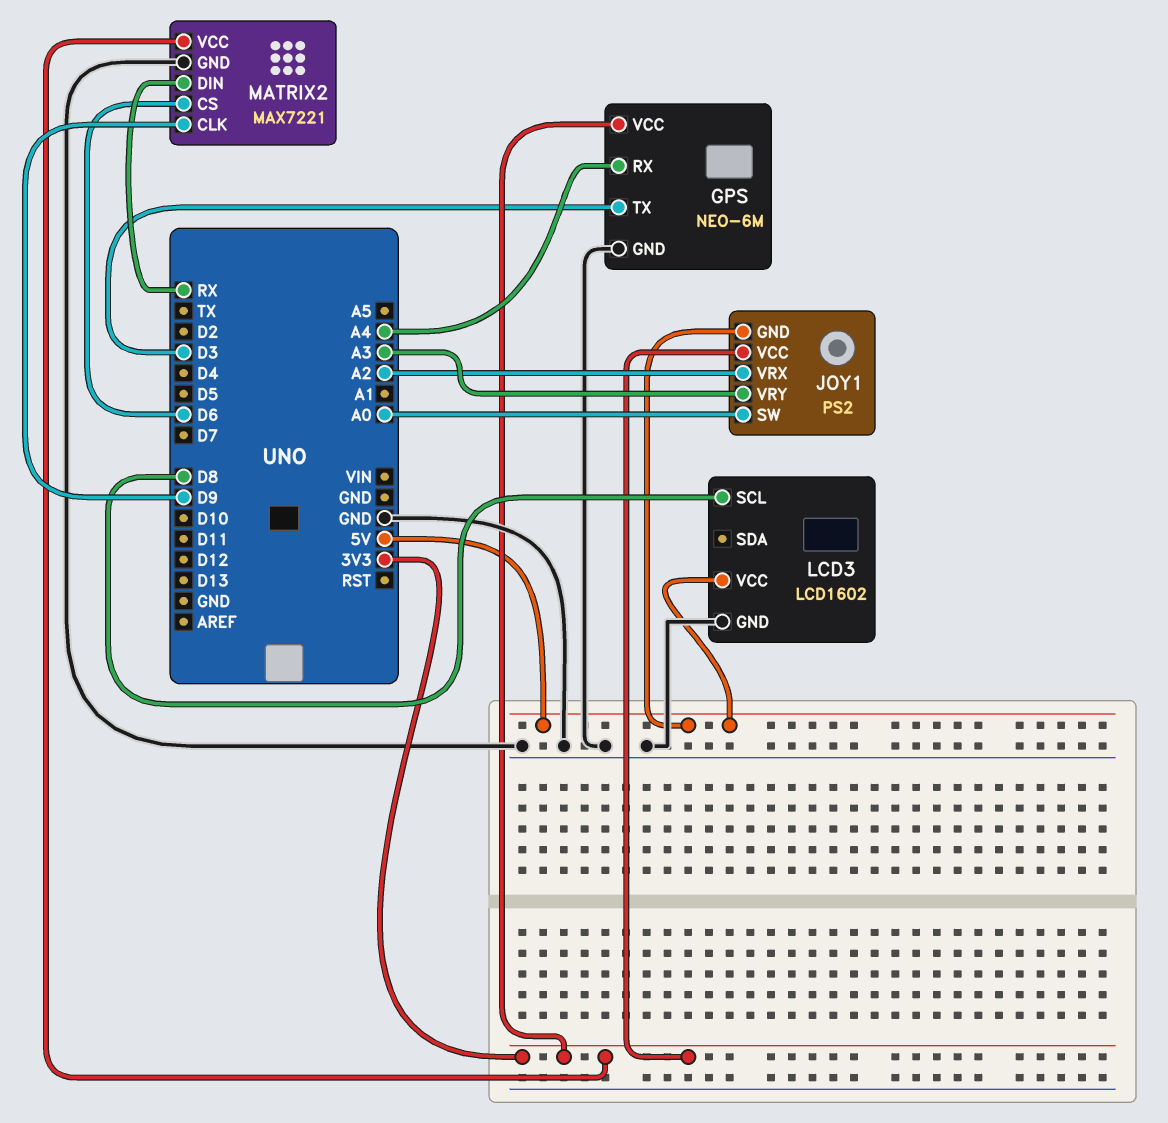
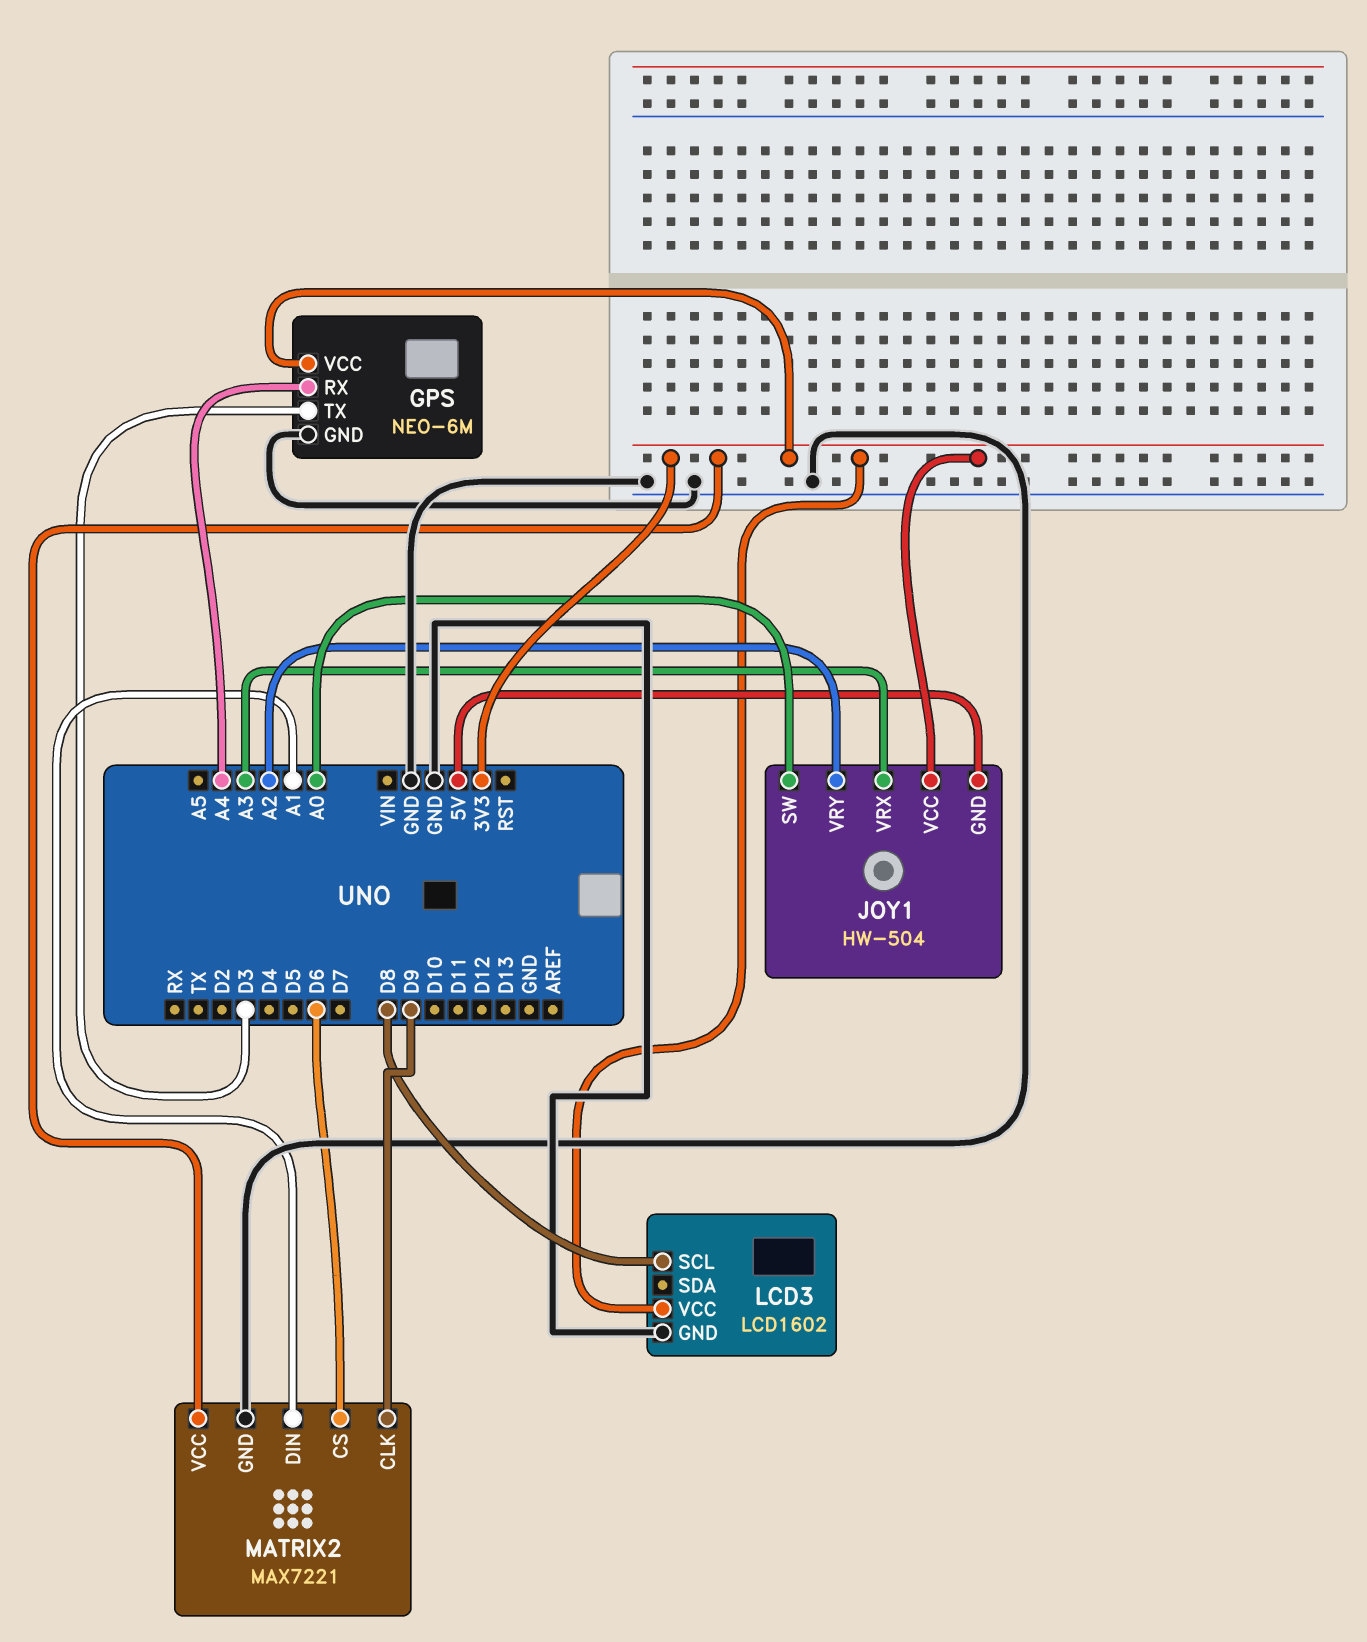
JOY1: PS2 -> HW-504
JOY1 pin VRX: A2 -> A3
JOY1 pin VRY: A3 -> A2
LCD3 pin VCC: 5V -> 3V3
MATRIX2 pin DIN: RX -> A1

